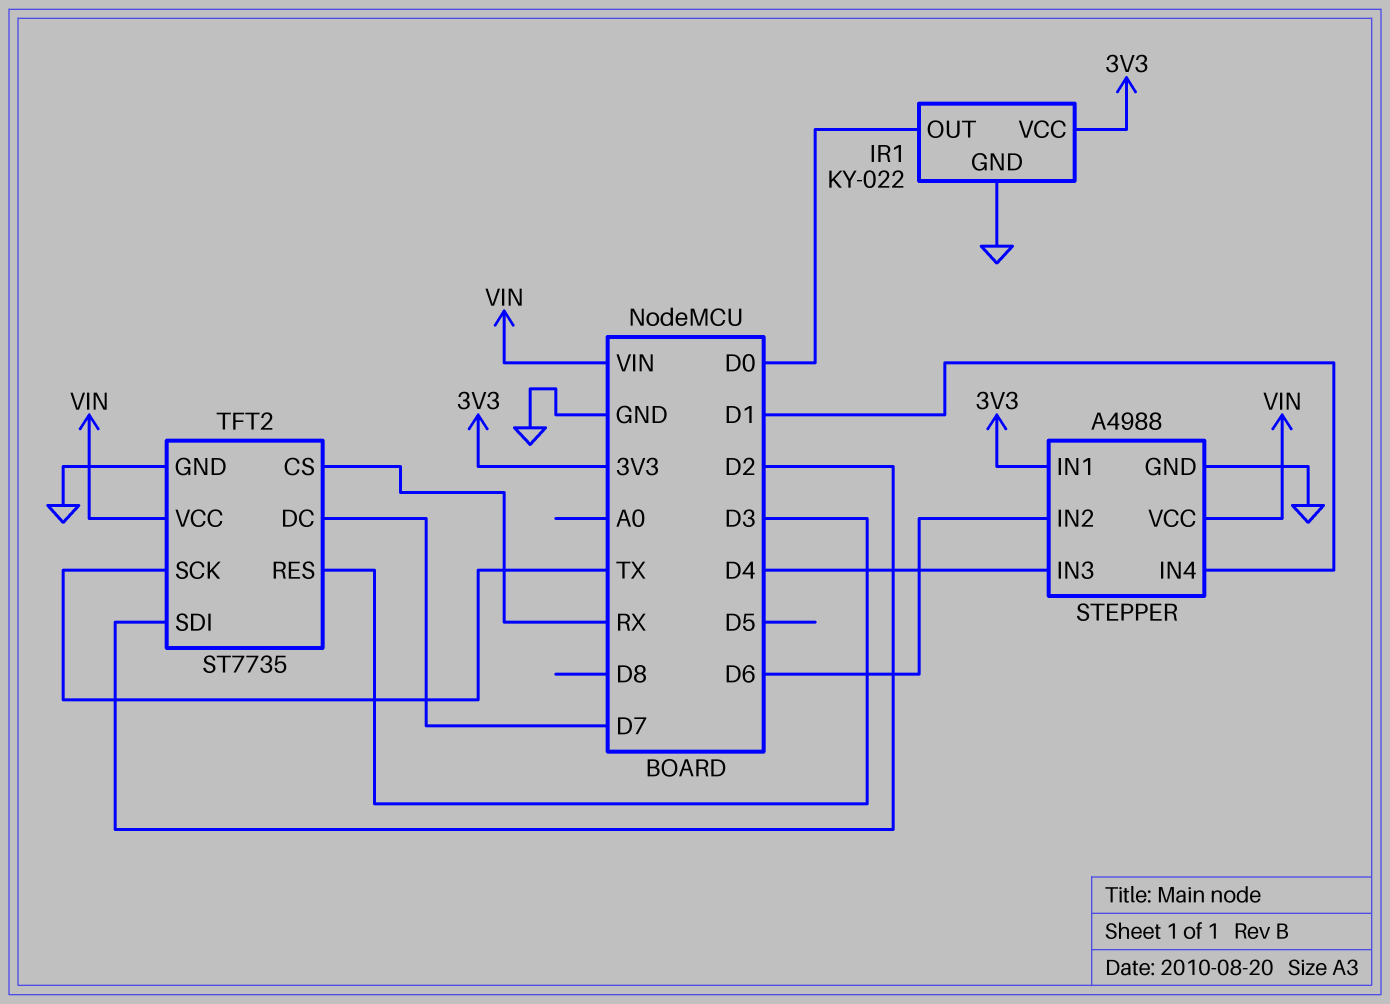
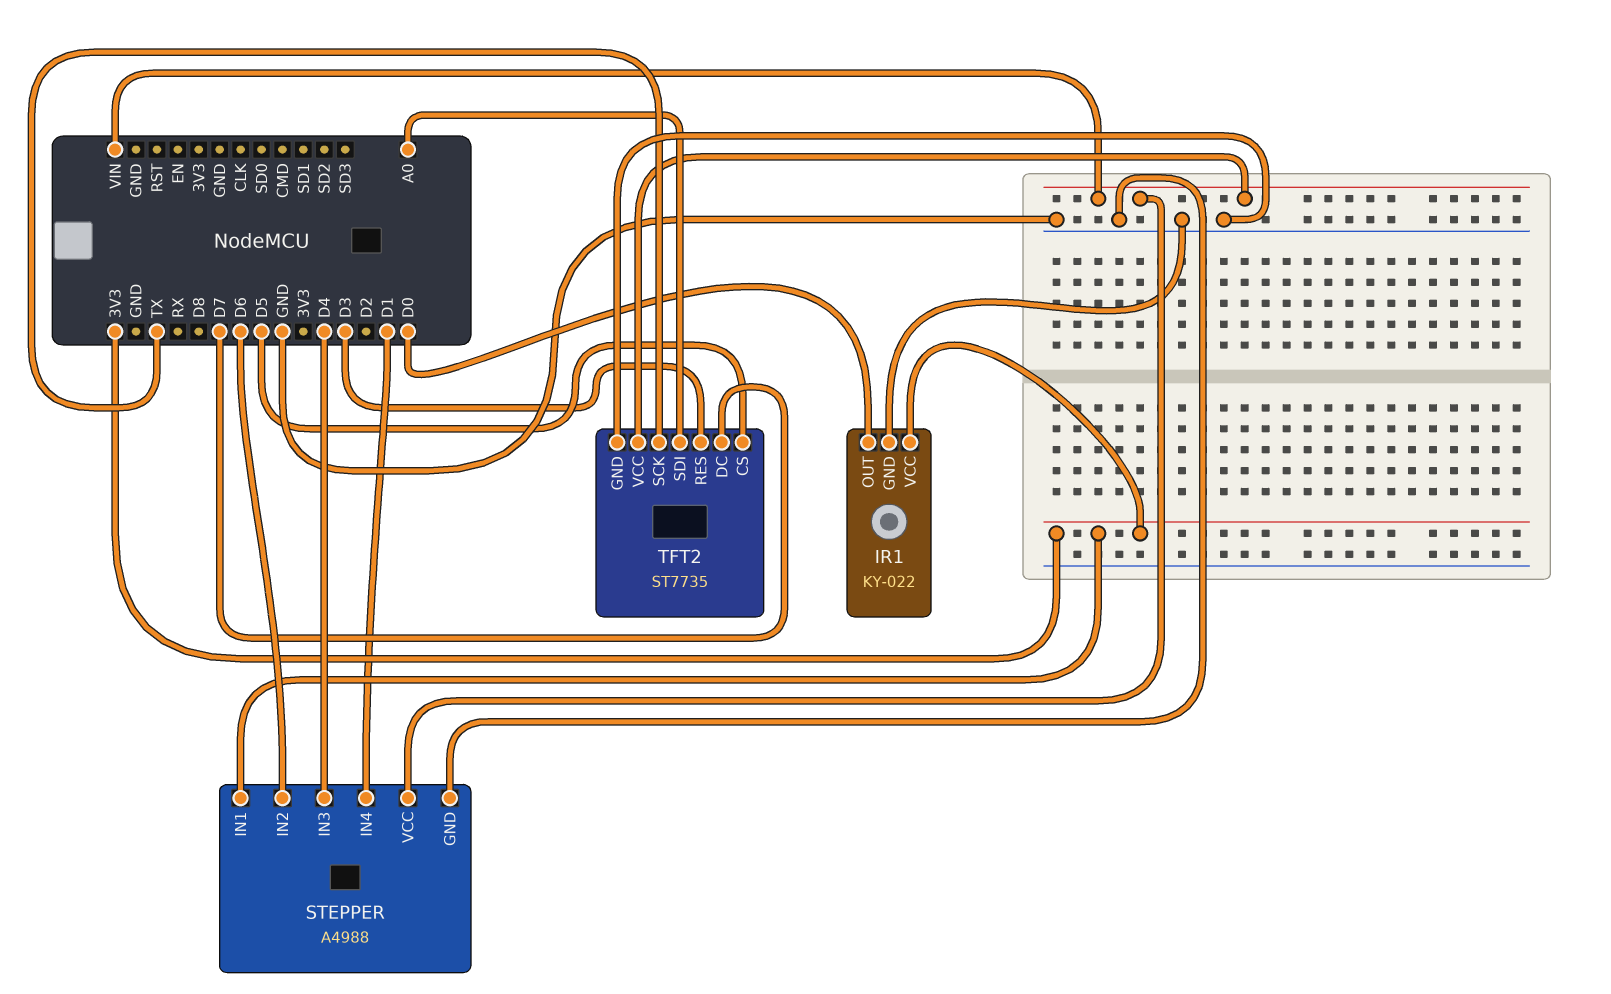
TFT2 pin CS: RX -> D5
TFT2 pin SDI: D2 -> A0

